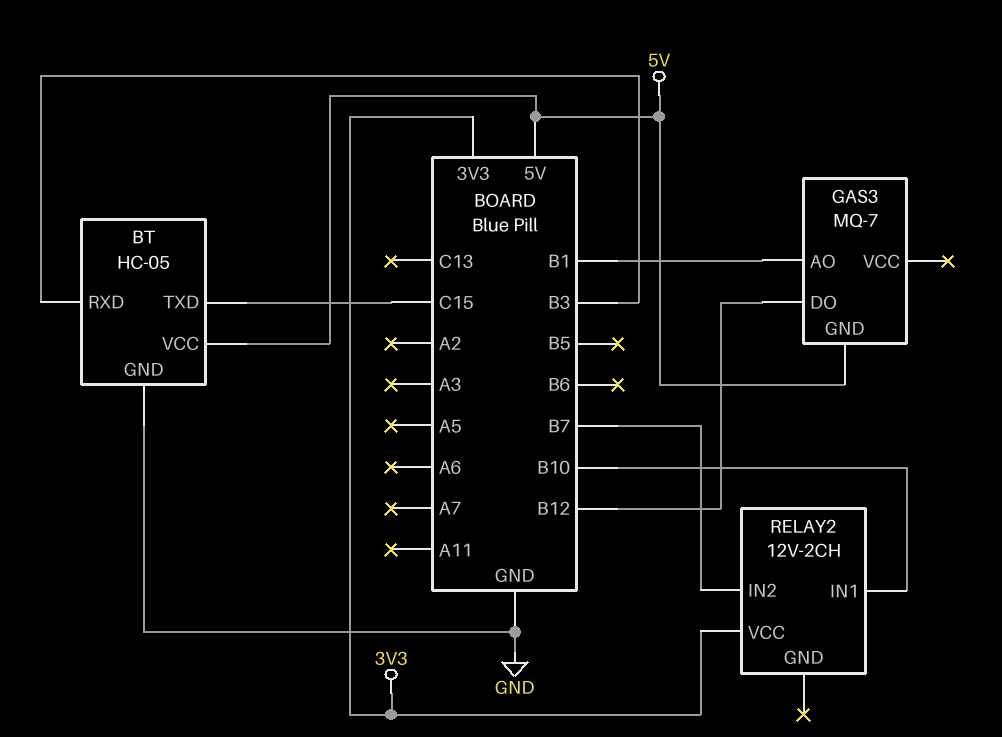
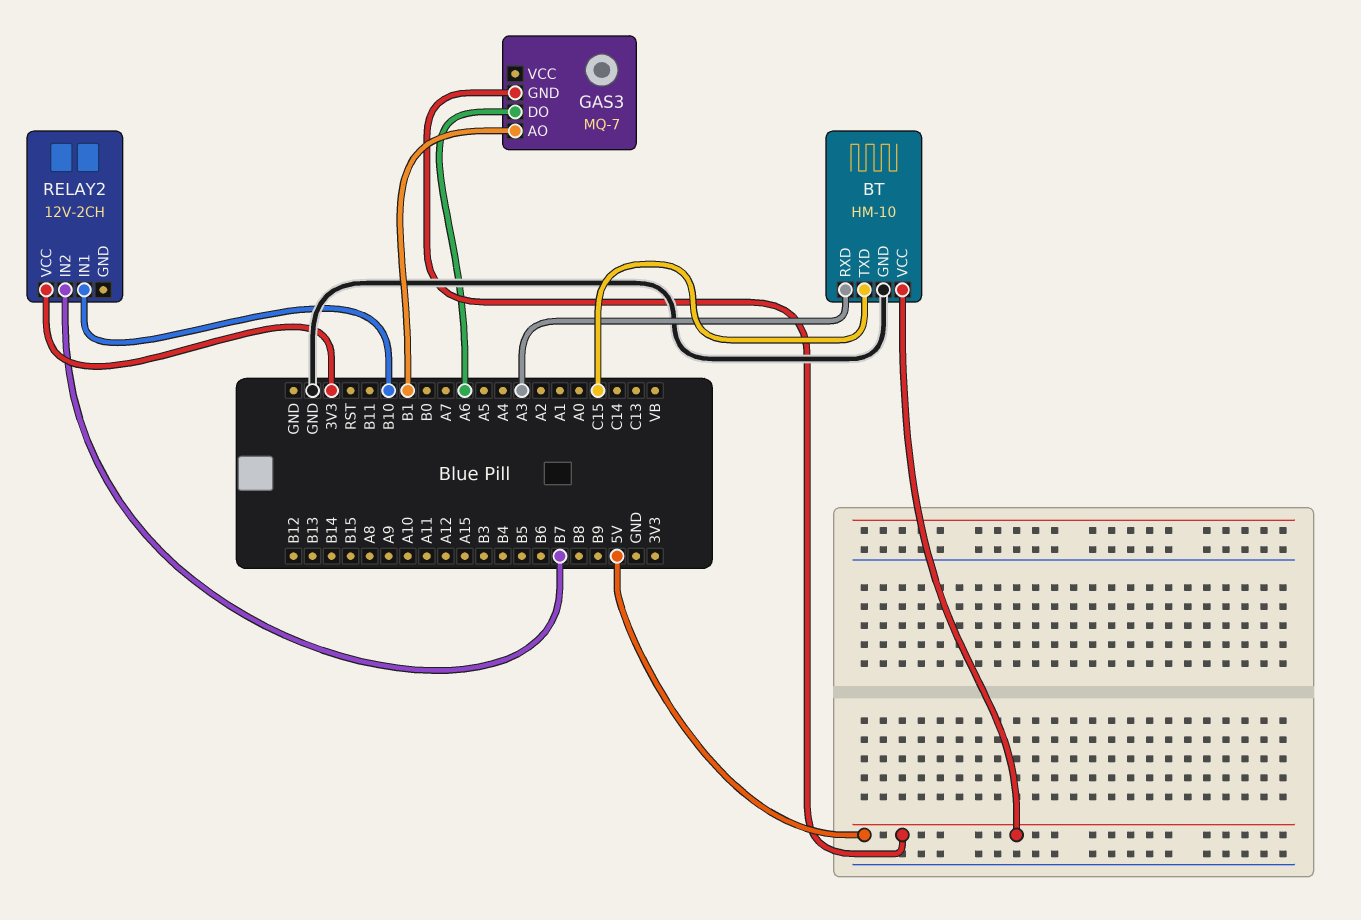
BT: HC-05 -> HM-10
BT pin RXD: B3 -> A3
GAS3 pin DO: B12 -> A6

